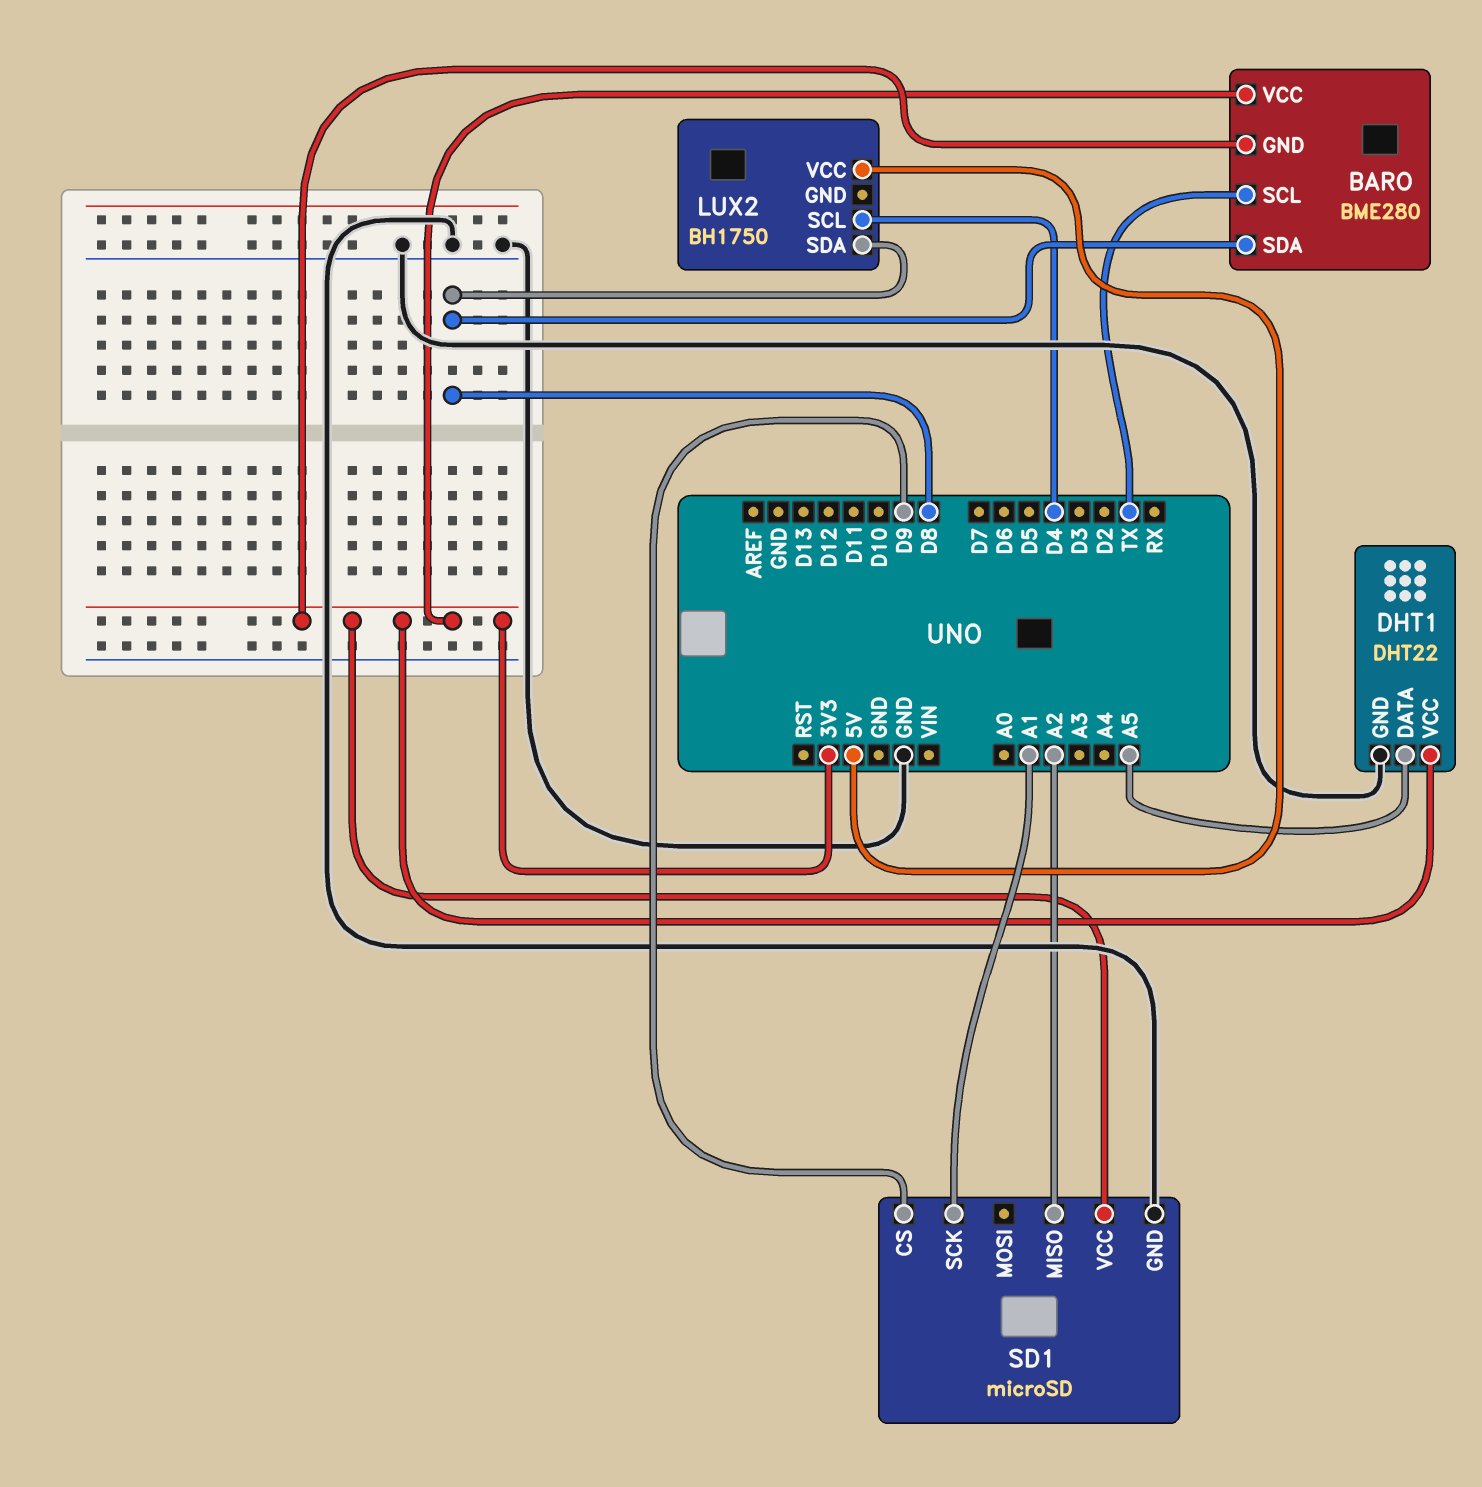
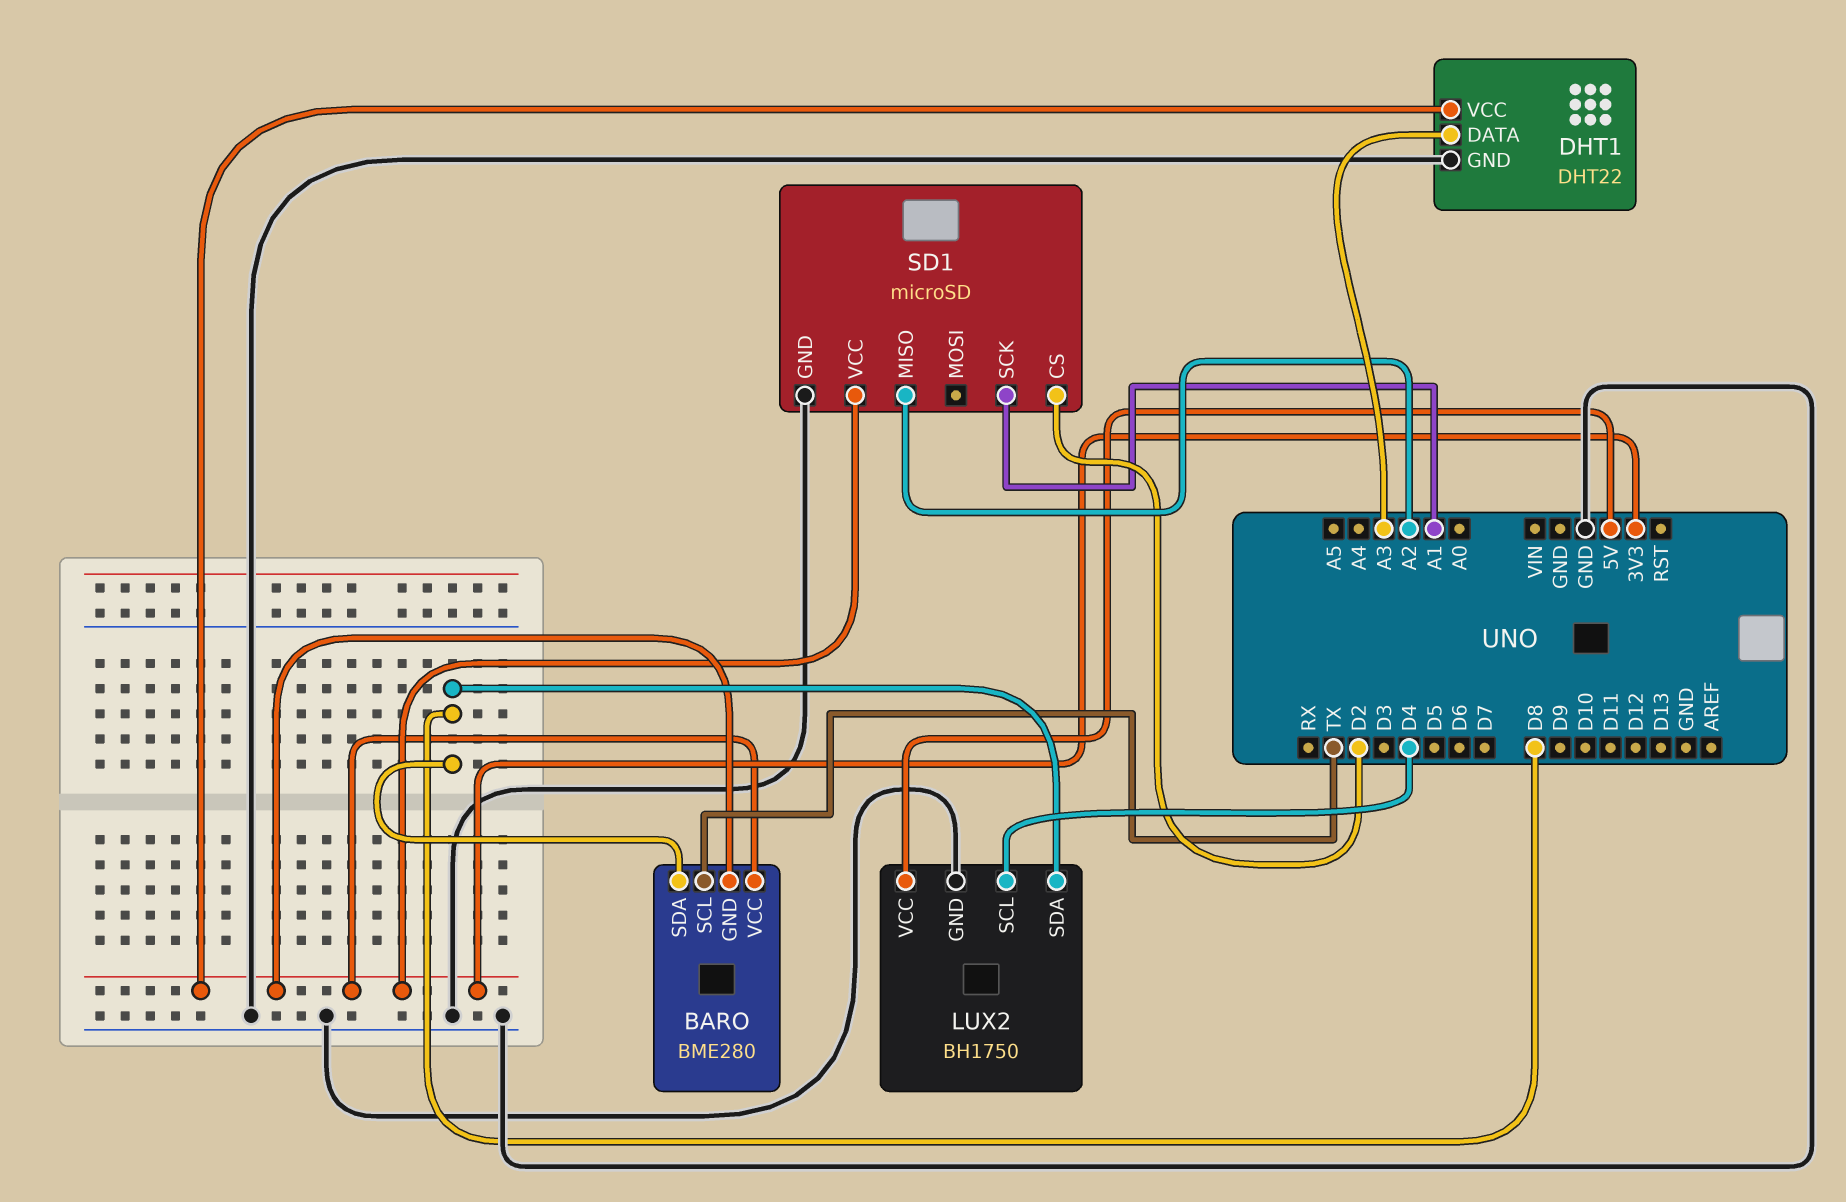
DHT1 pin DATA: A5 -> A3
LUX2 pin GND: none -> GND
SD1 pin CS: D9 -> D2

